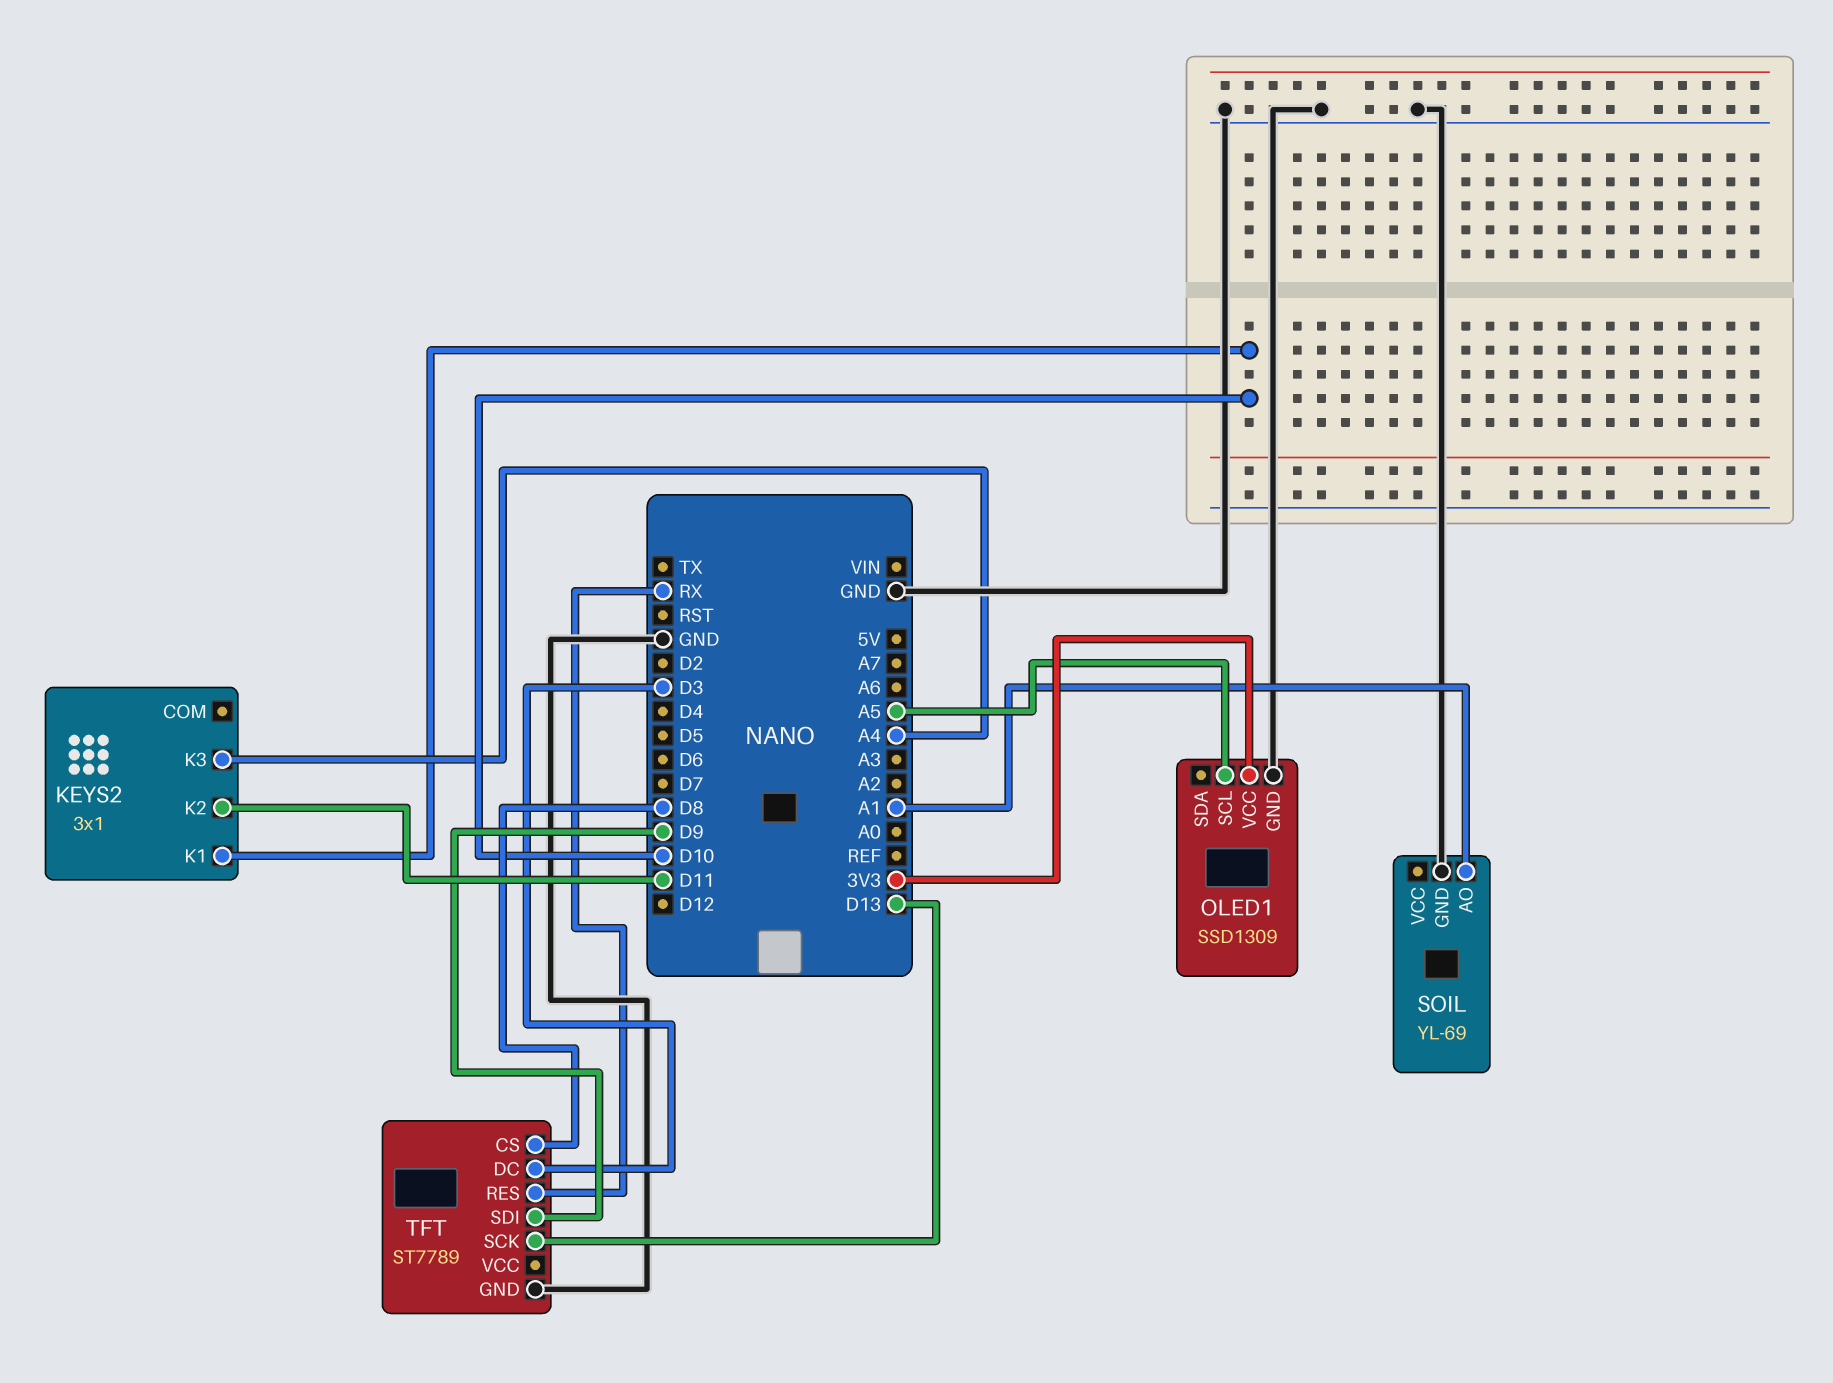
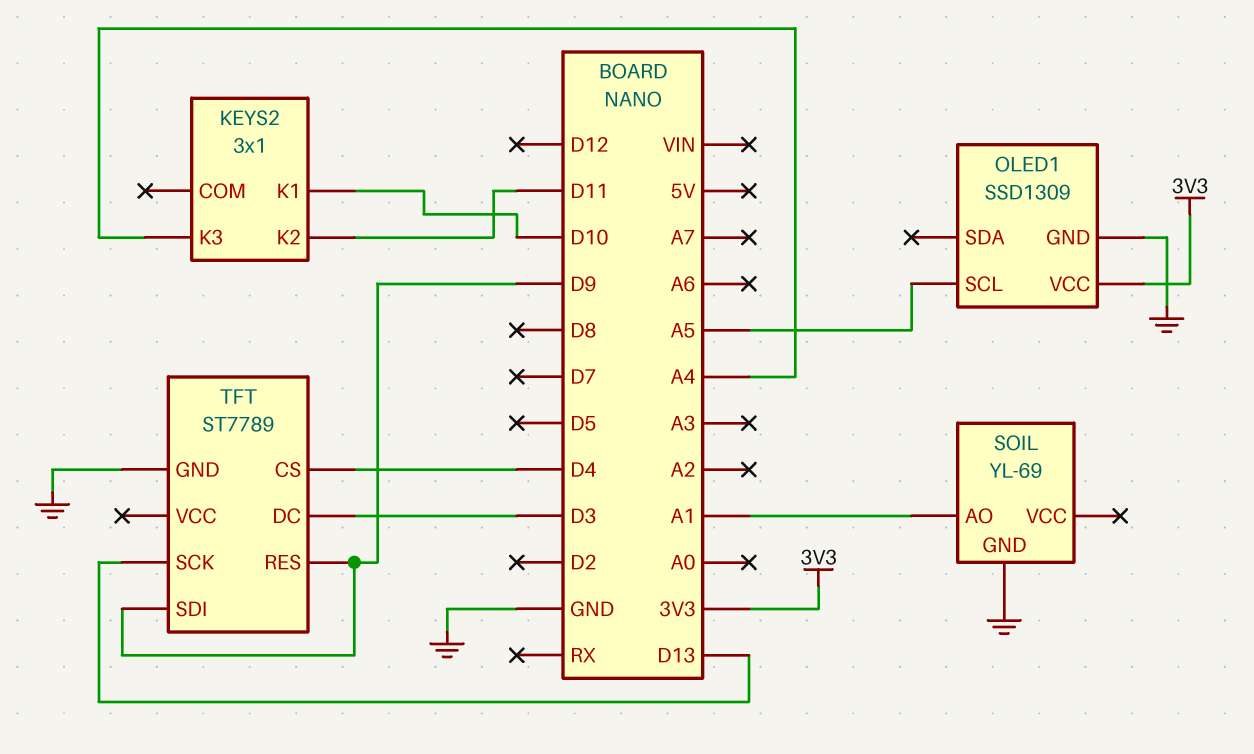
TFT pin CS: D8 -> D4
TFT pin RES: RX -> D9

